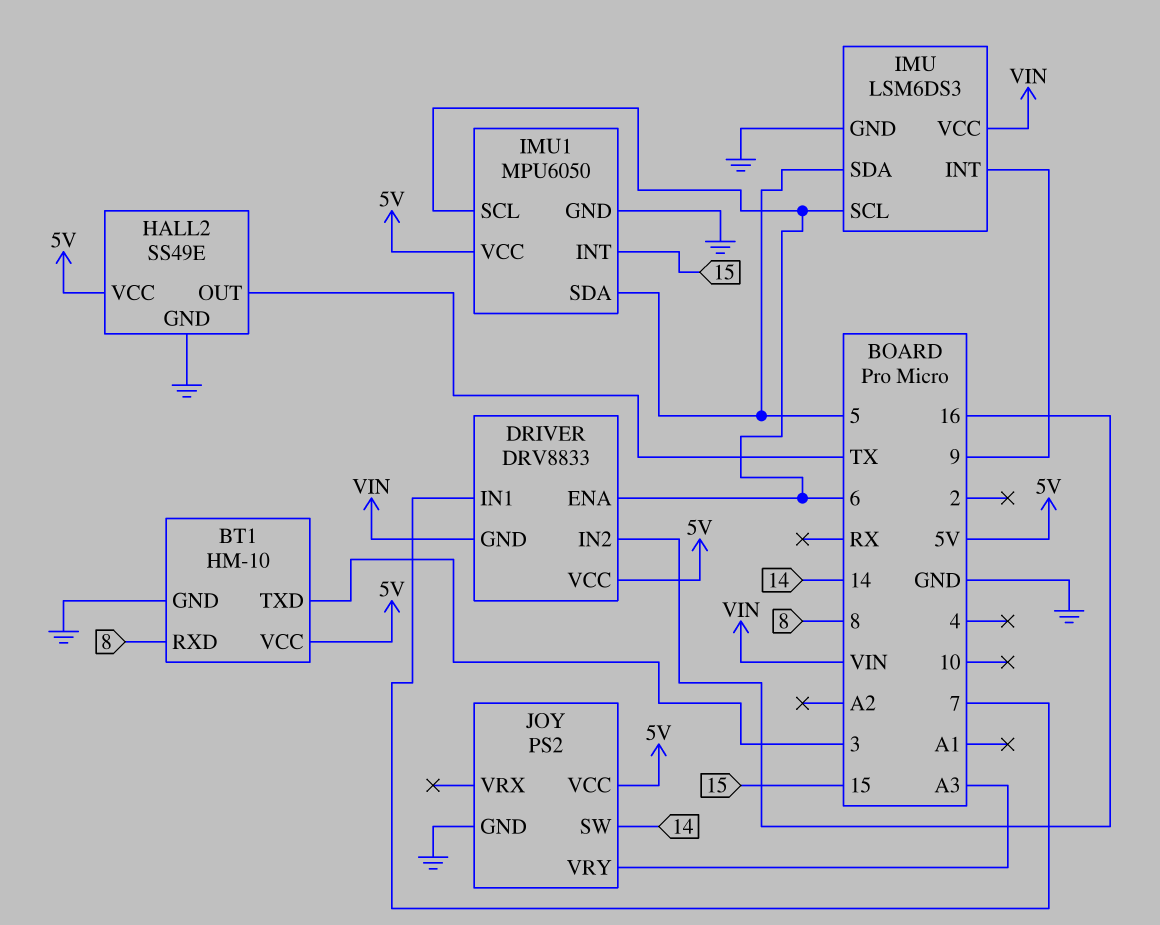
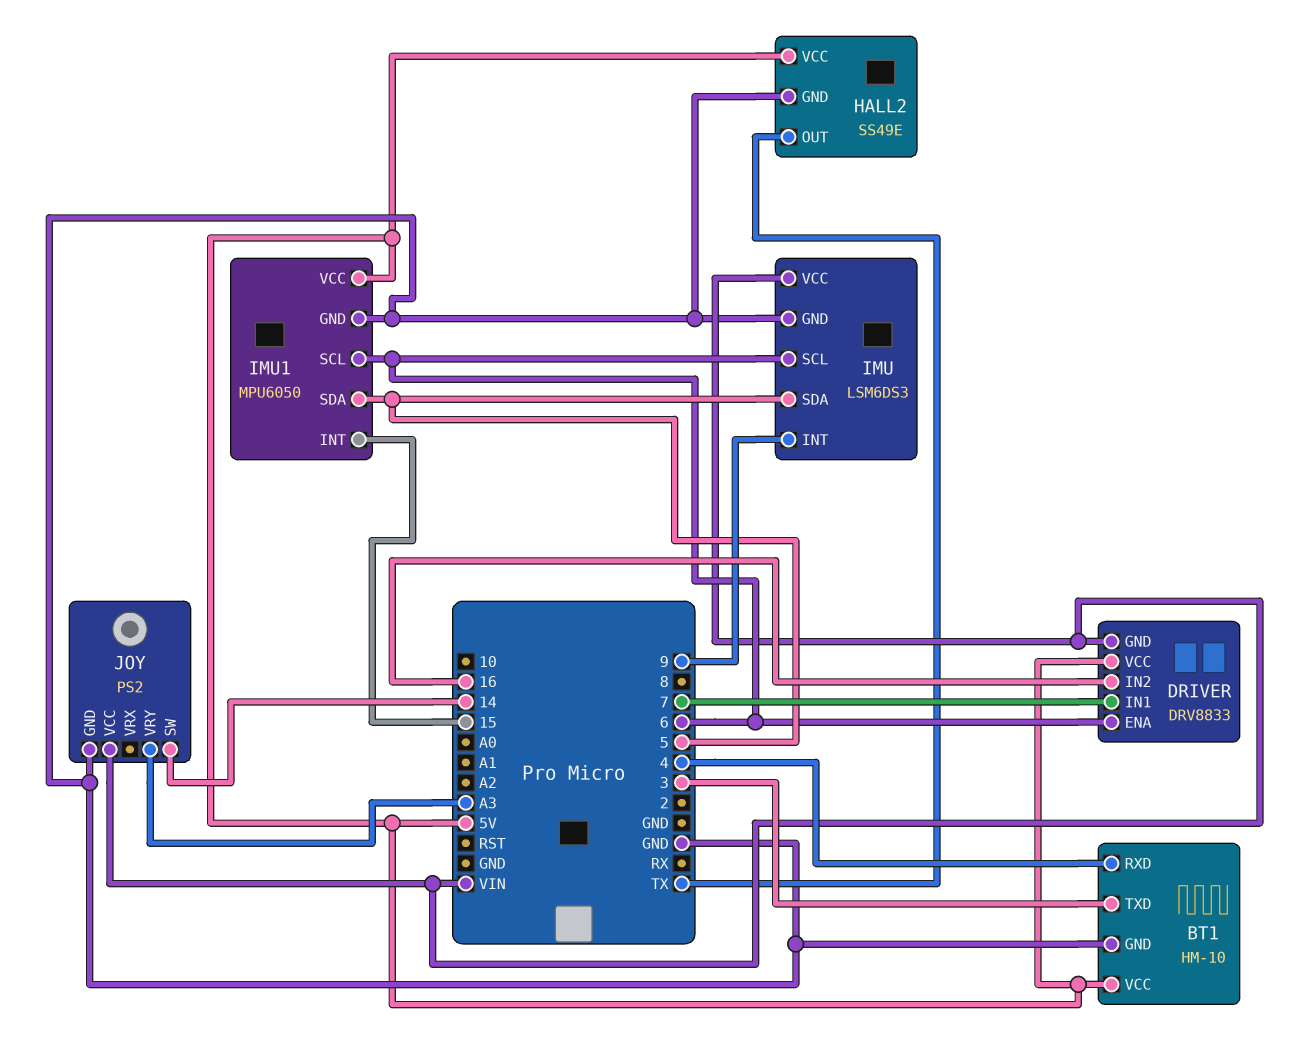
BT1 pin RXD: 8 -> 4
JOY pin VCC: 5V -> VIN

